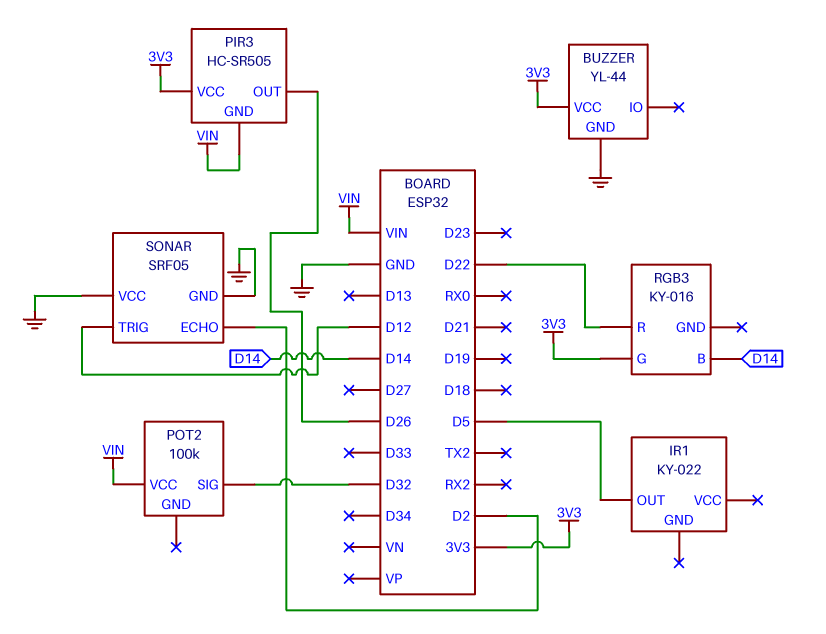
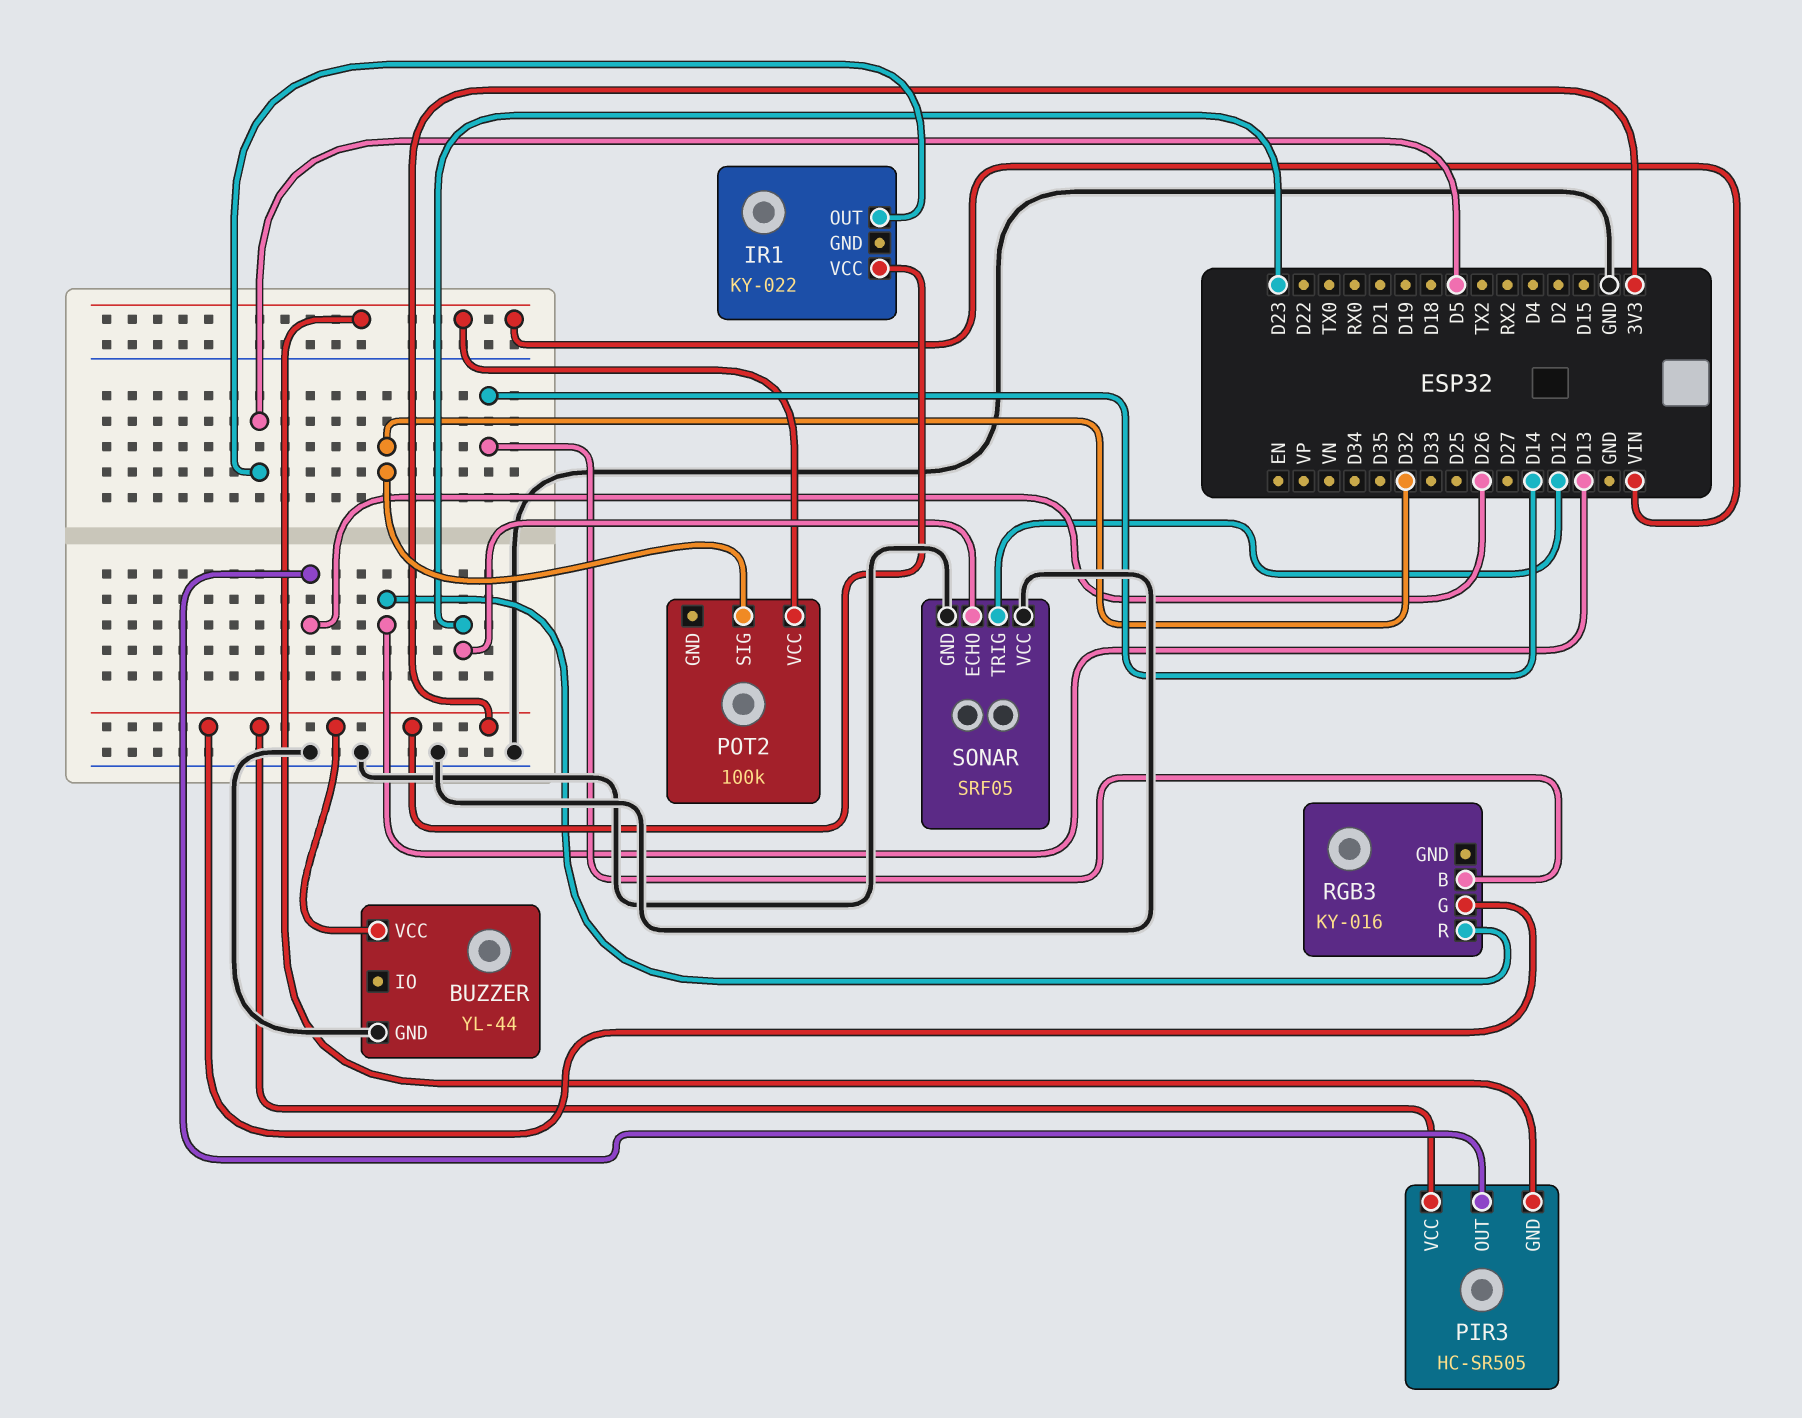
IR1 pin VCC: none -> 3V3
RGB3 pin R: D22 -> D13
SONAR pin ECHO: D2 -> D23

